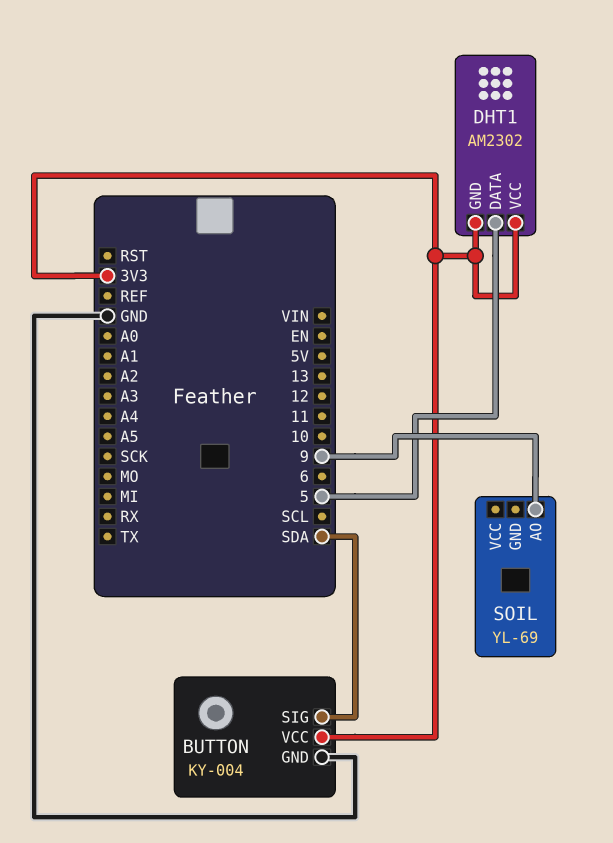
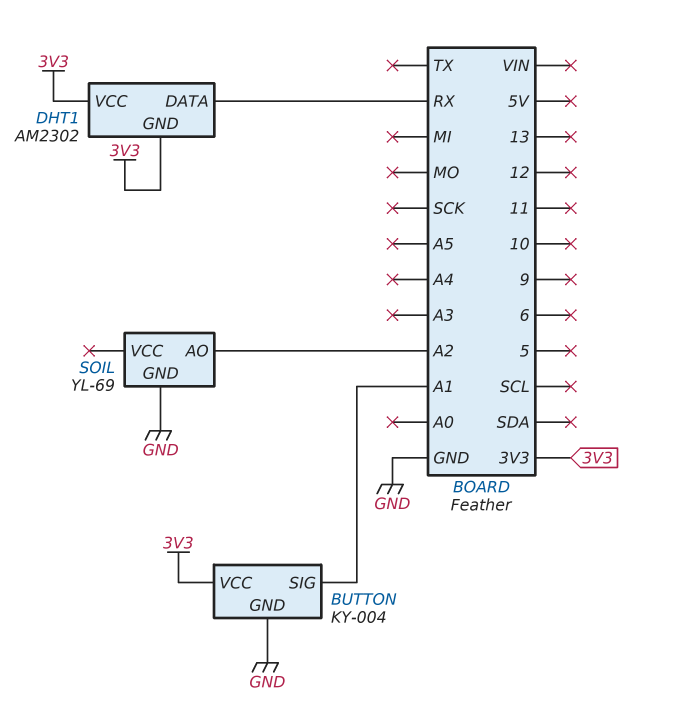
BUTTON pin SIG: SDA -> A1
DHT1 pin DATA: 5 -> RX
SOIL pin AO: 9 -> A2
SOIL pin GND: none -> GND

